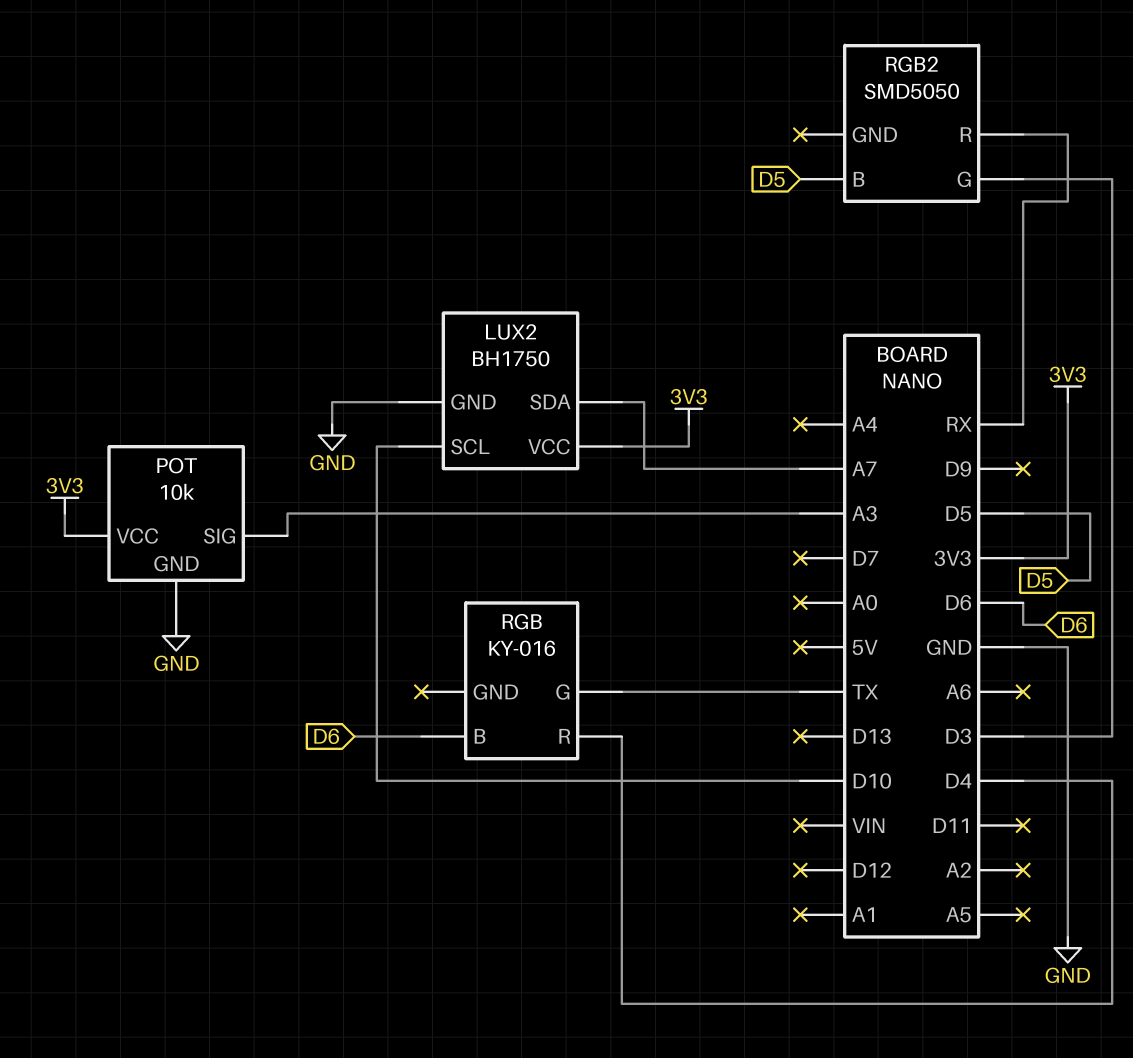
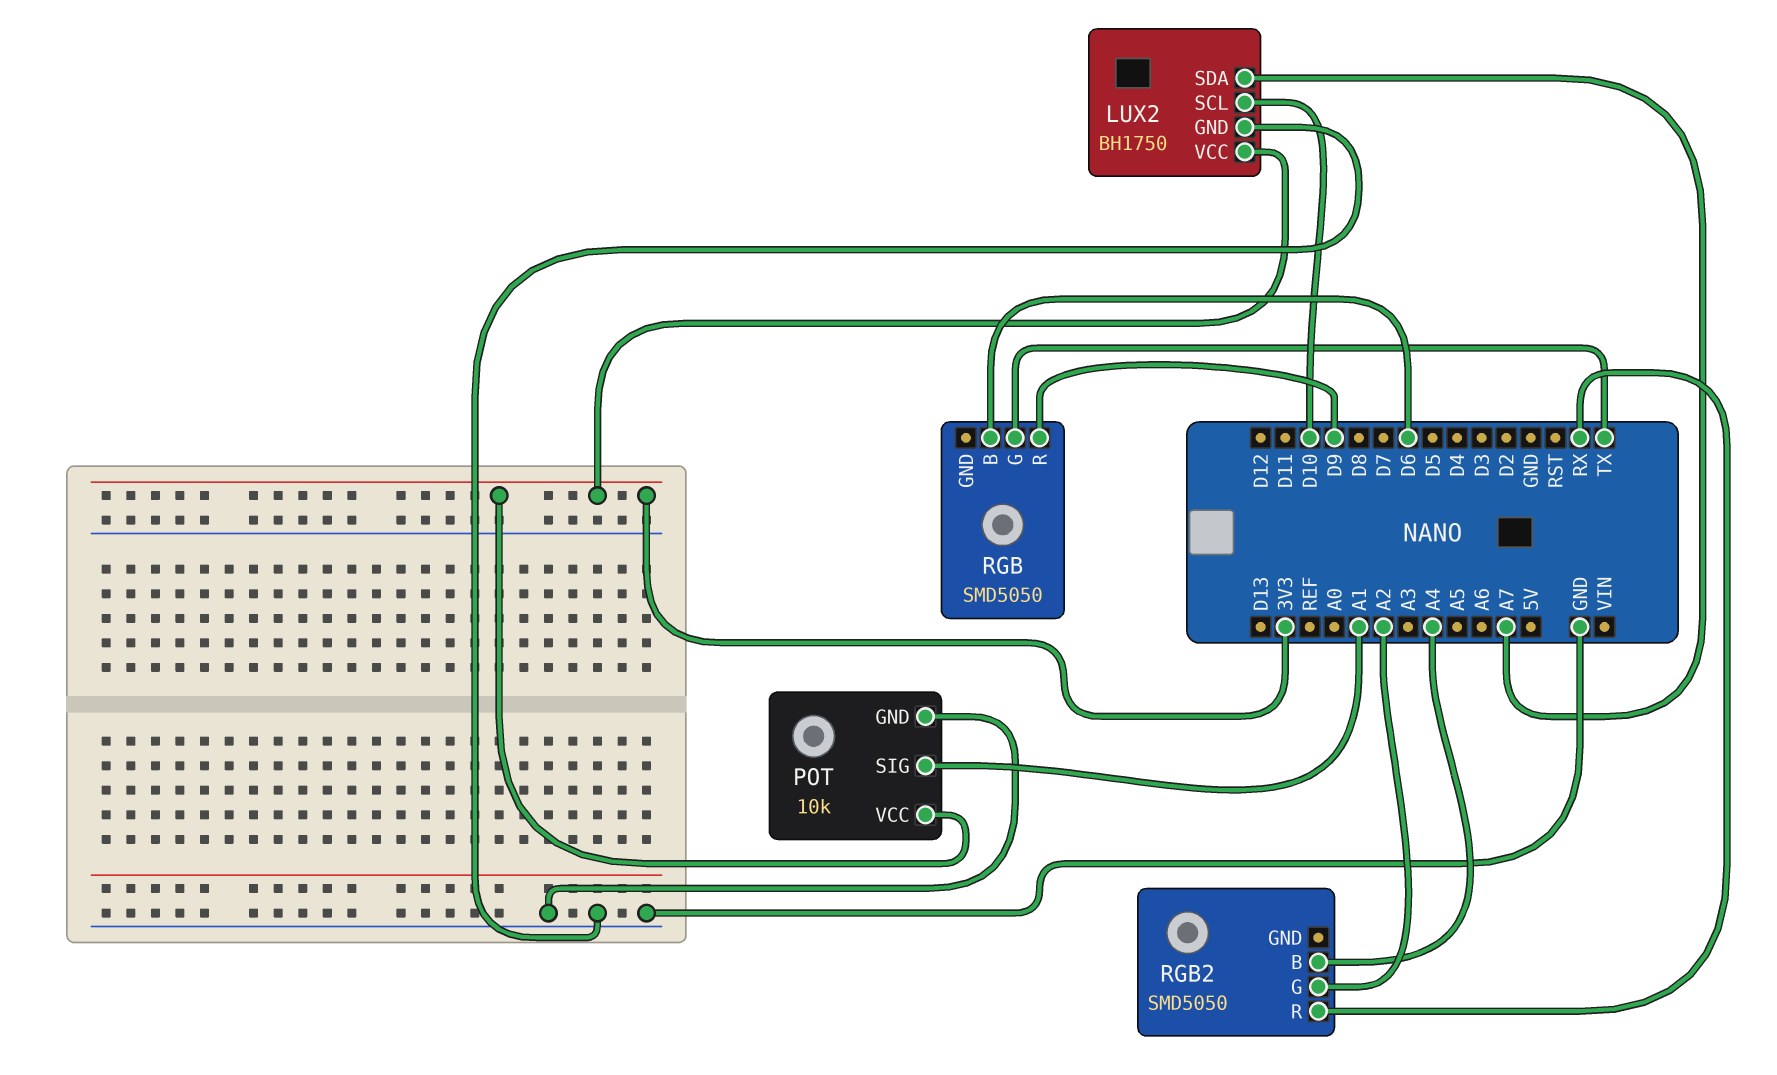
POT pin SIG: A3 -> A1
RGB: KY-016 -> SMD5050
RGB pin R: D4 -> D9
RGB2 pin B: D5 -> A4
RGB2 pin G: D3 -> A2

